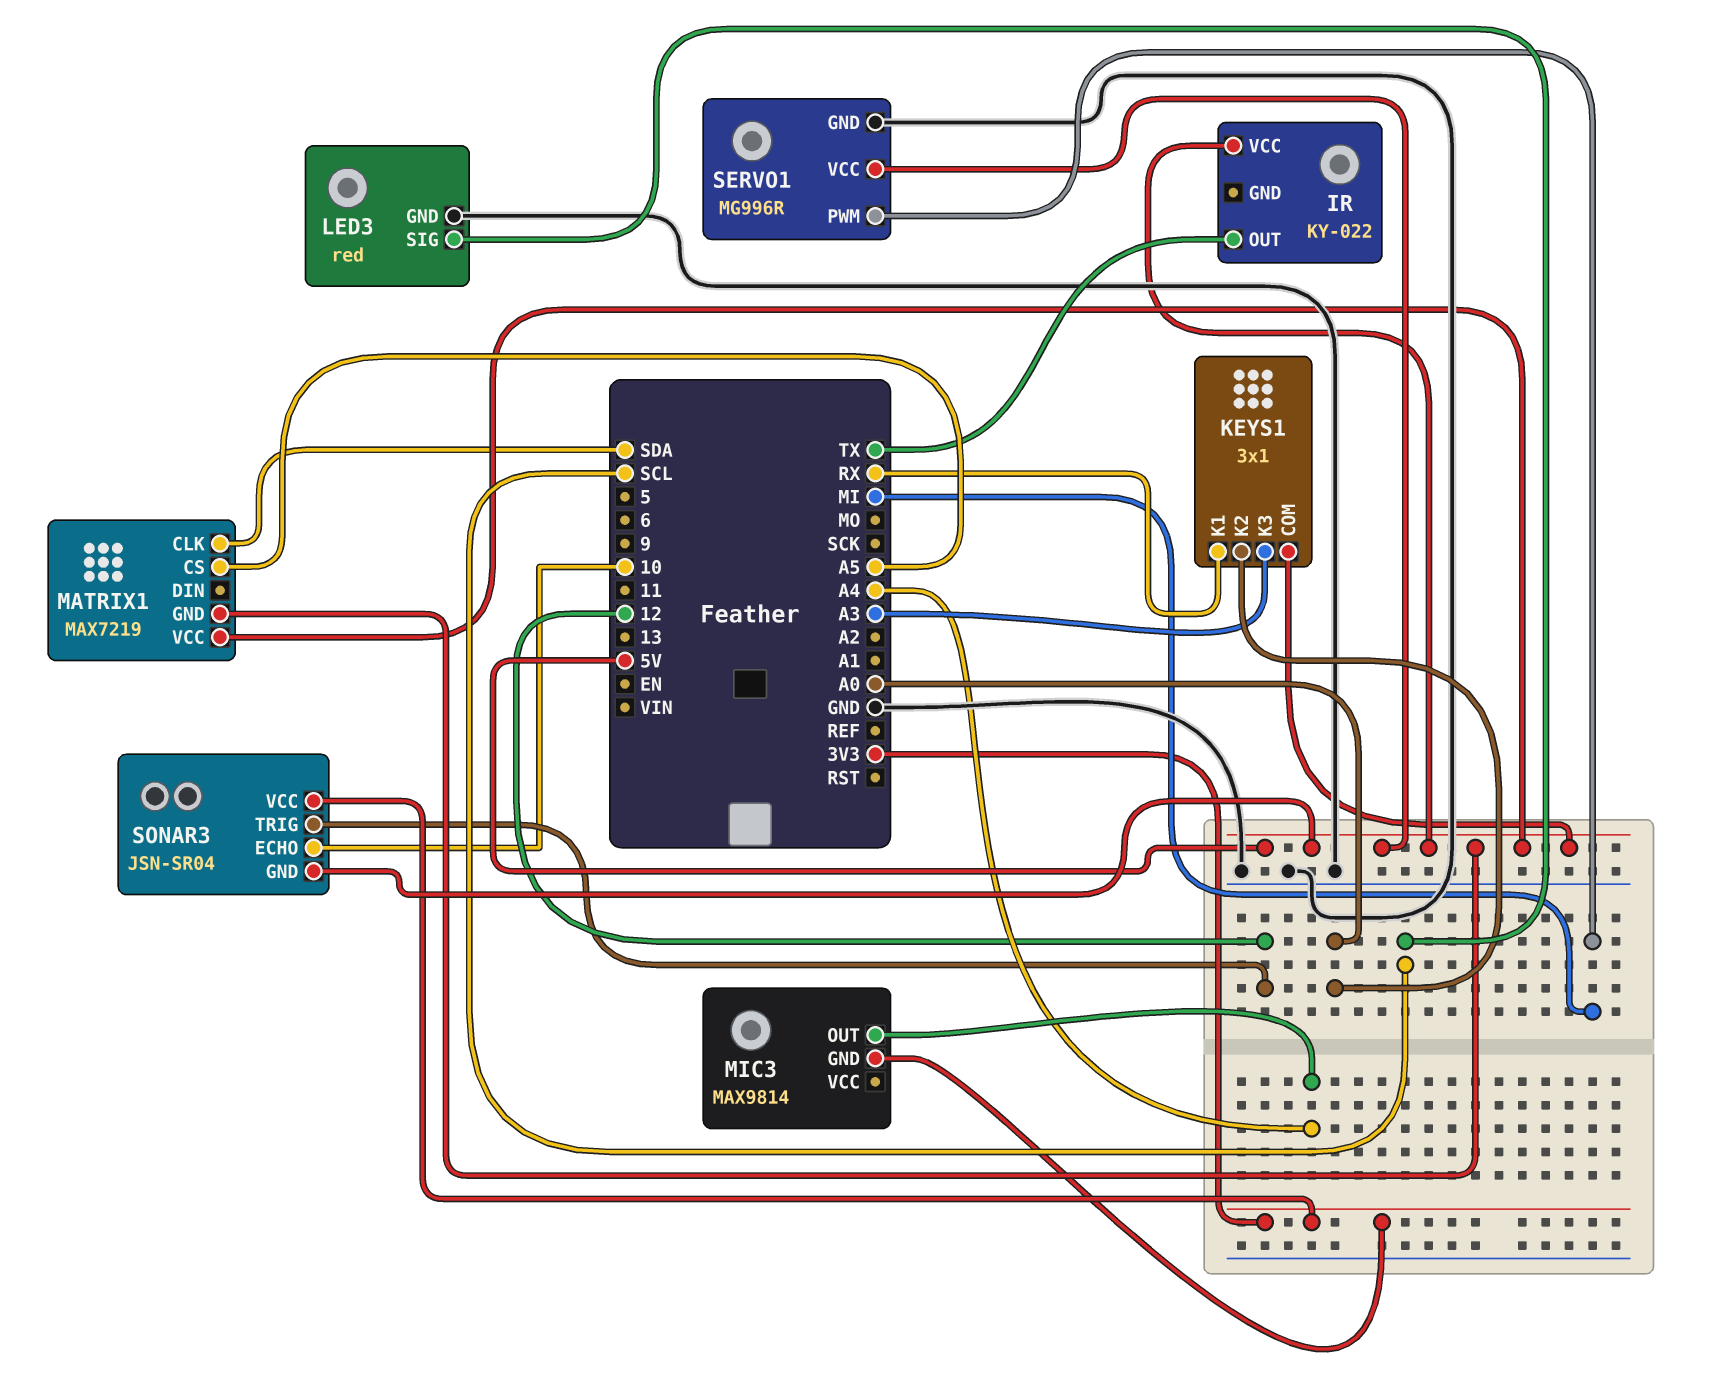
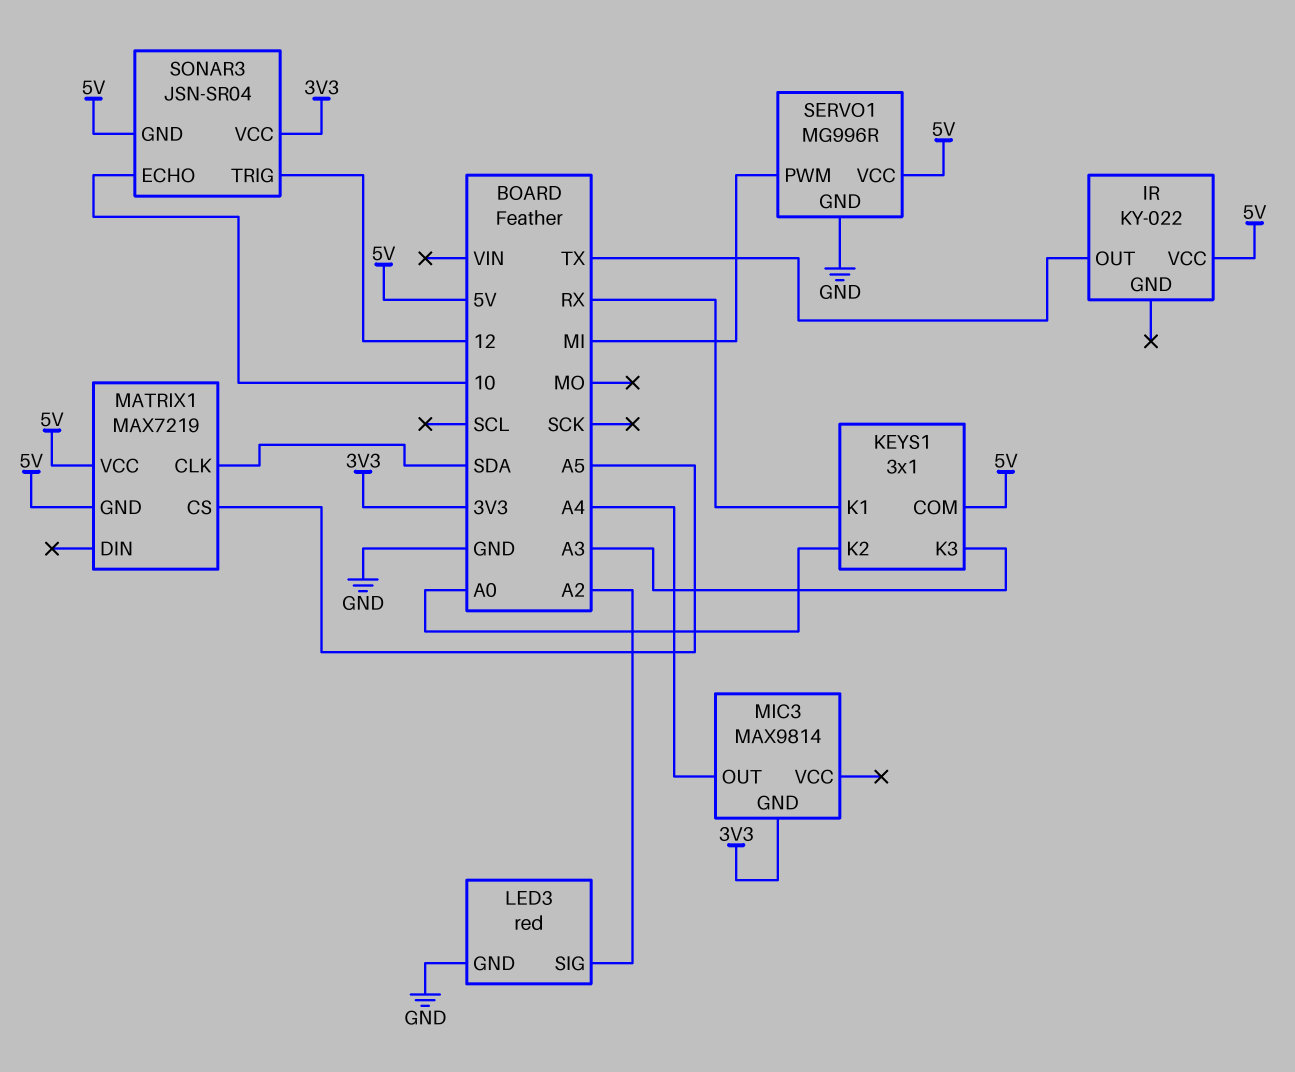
LED3 pin SIG: SCL -> A2

